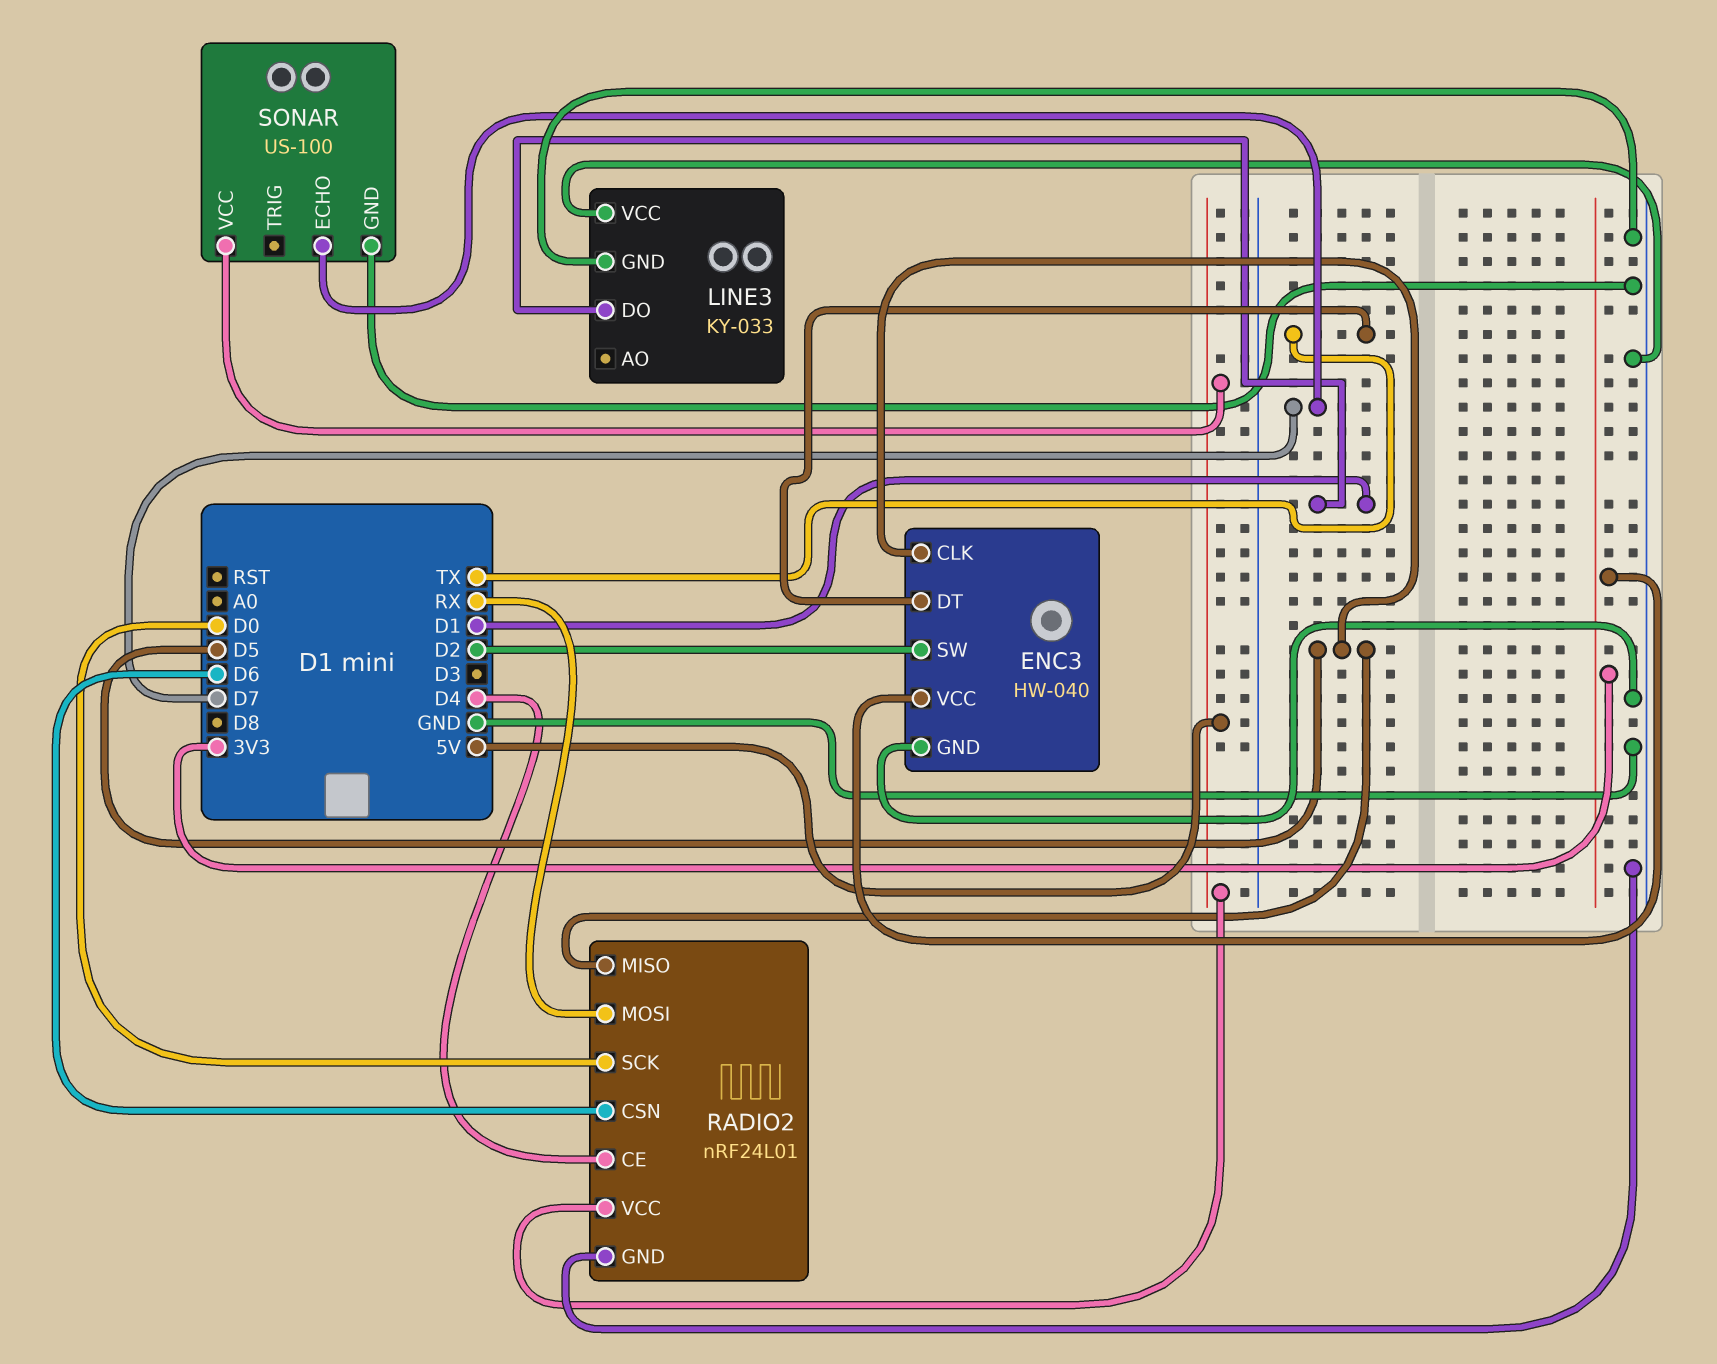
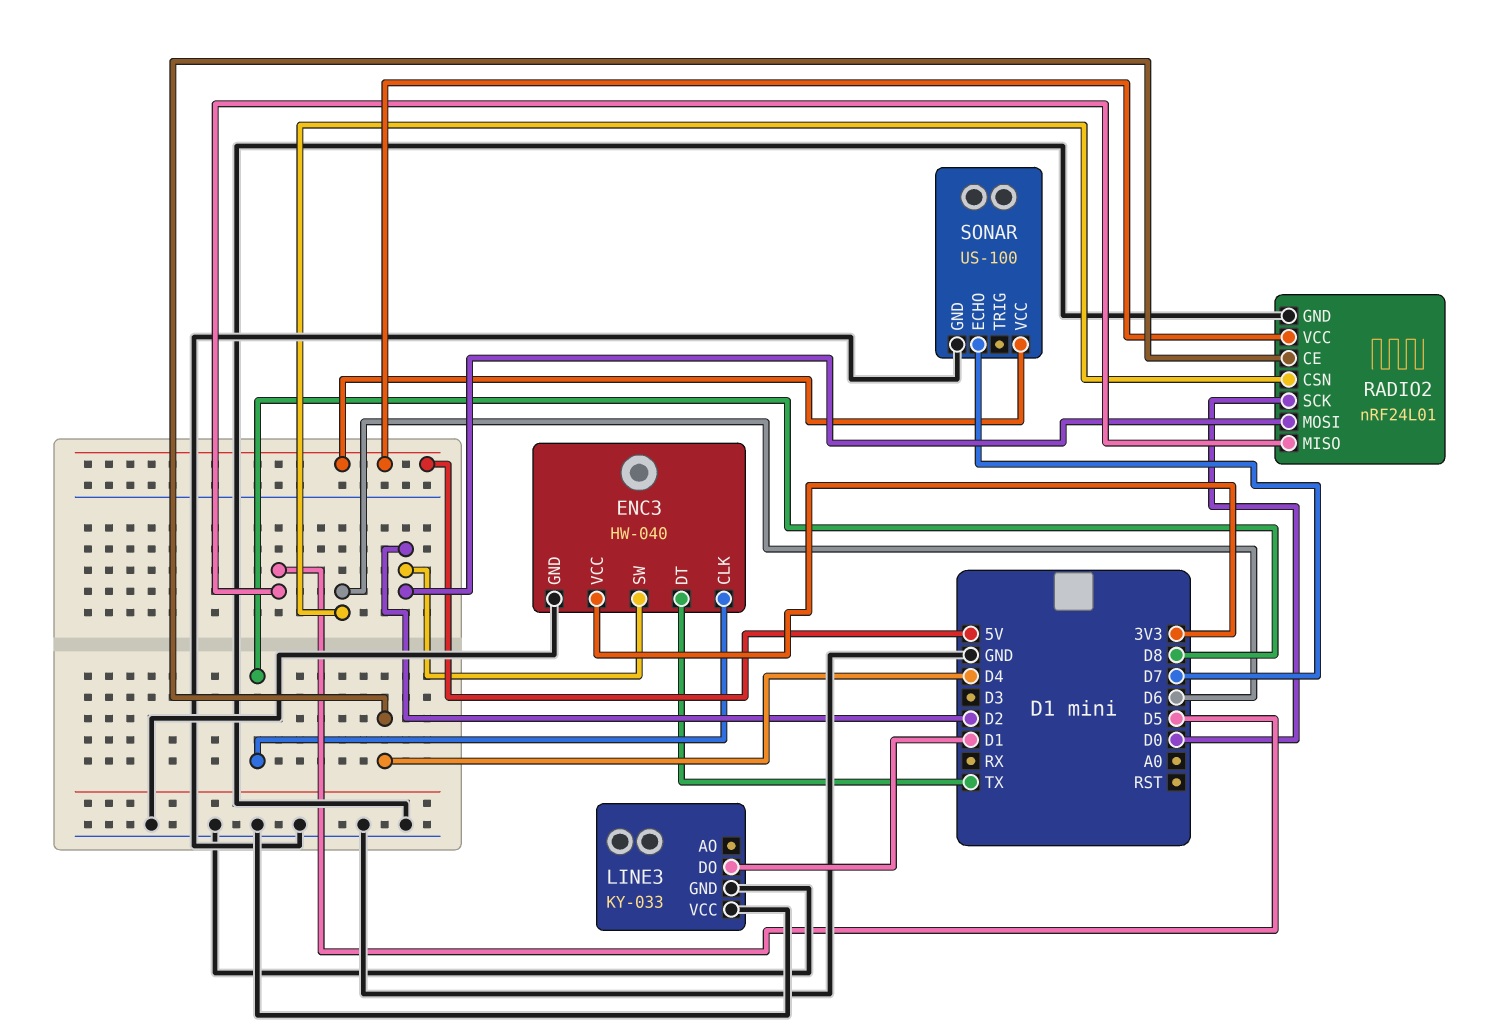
ENC3 pin CLK: D5 -> D8
RADIO2 pin MOSI: RX -> D2

